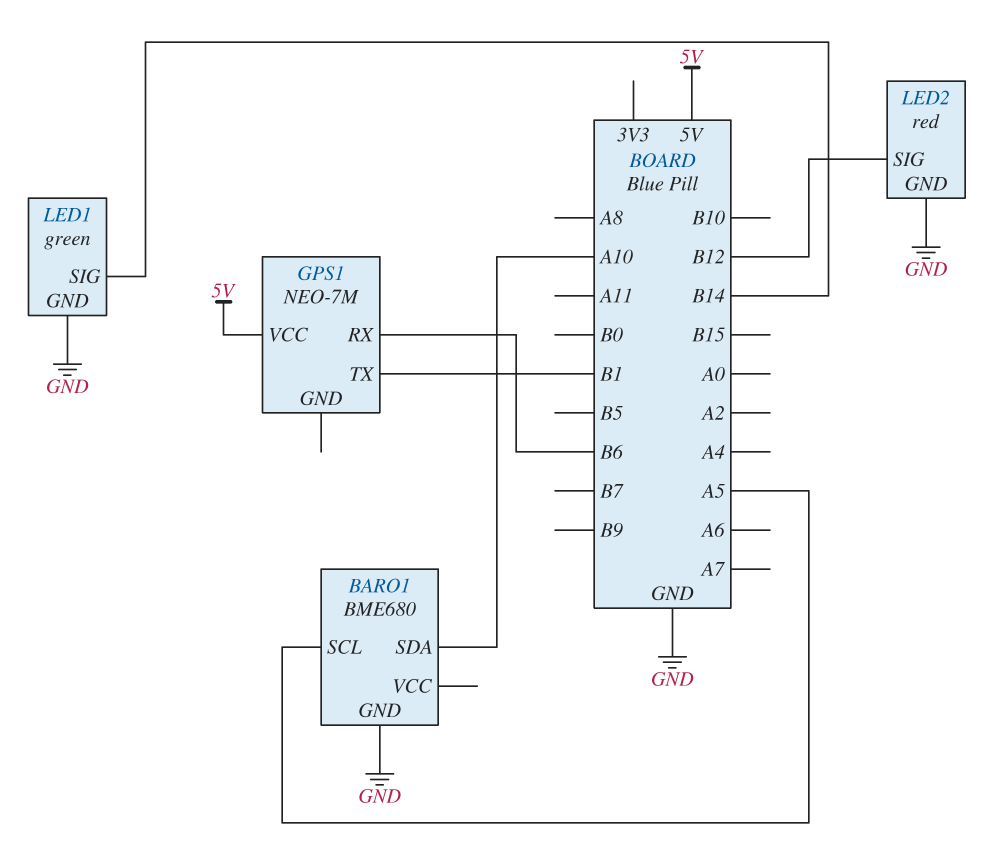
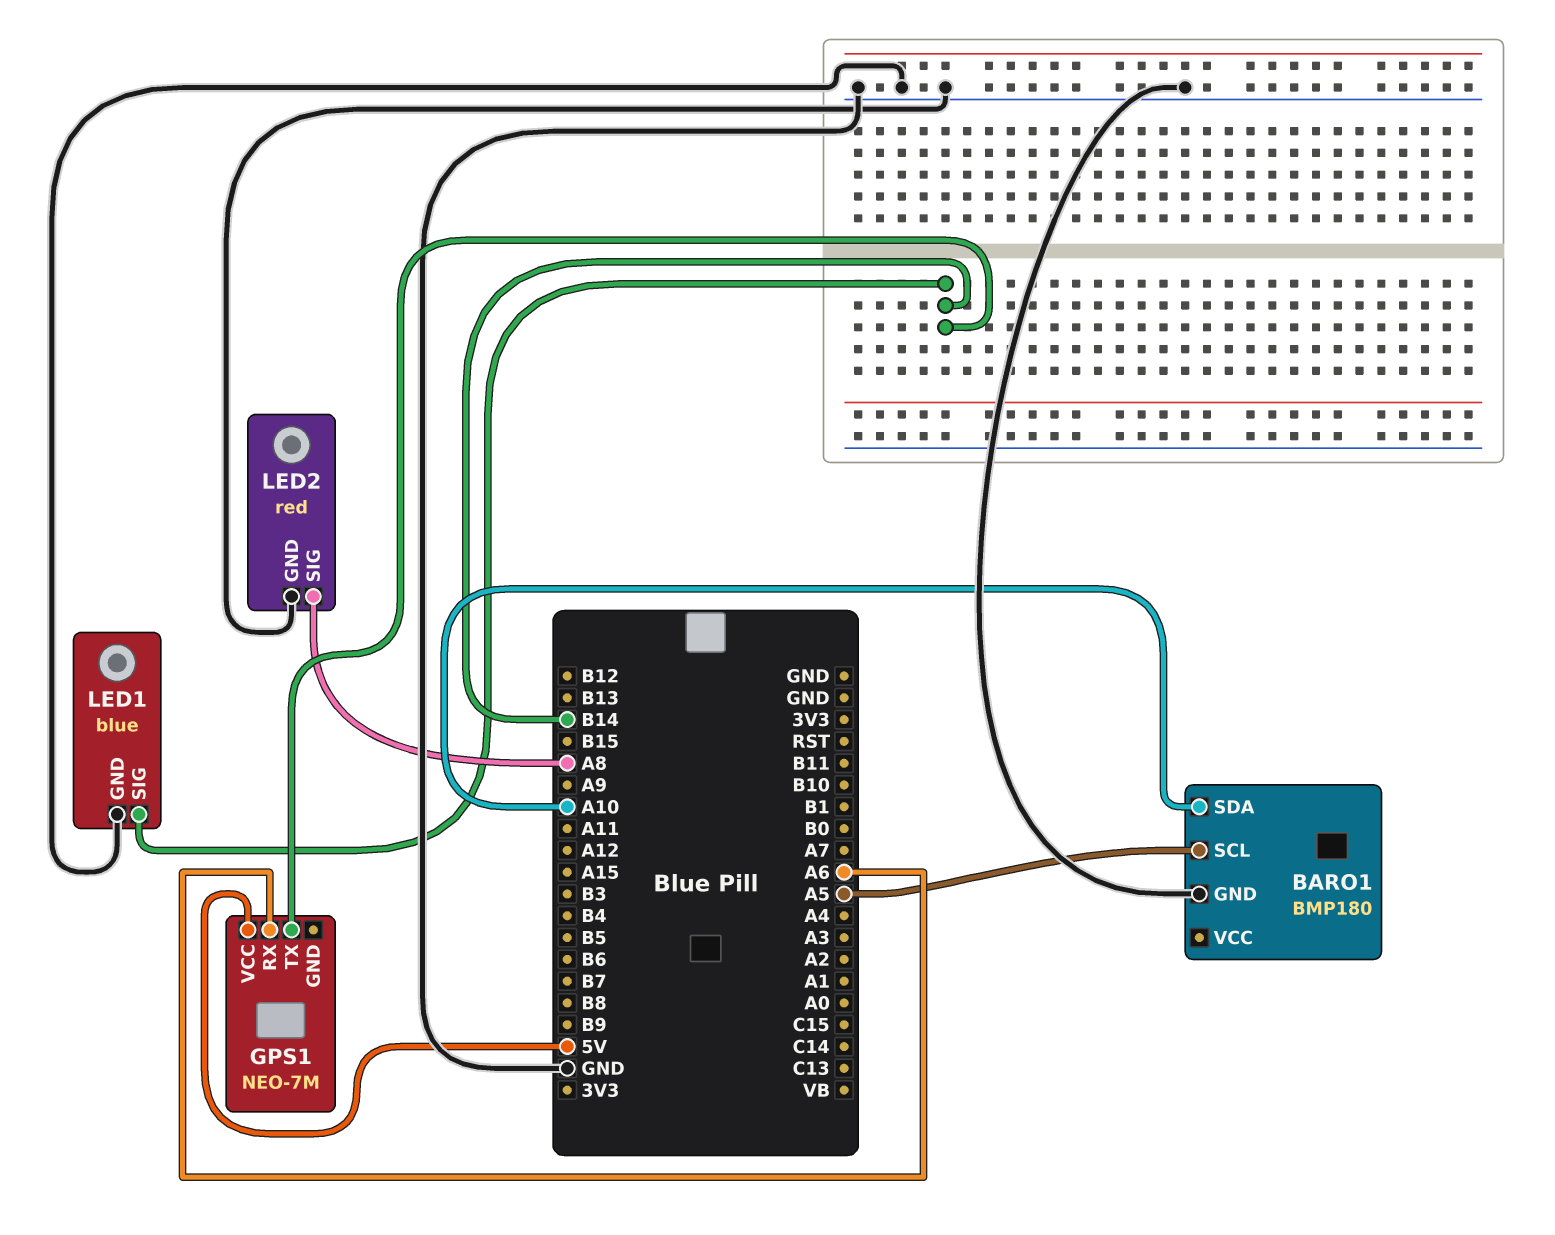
BARO1: BME680 -> BMP180
GPS1 pin RX: B6 -> A6
GPS1 pin TX: B1 -> B14
LED1: green -> blue
LED2 pin SIG: B12 -> A8

